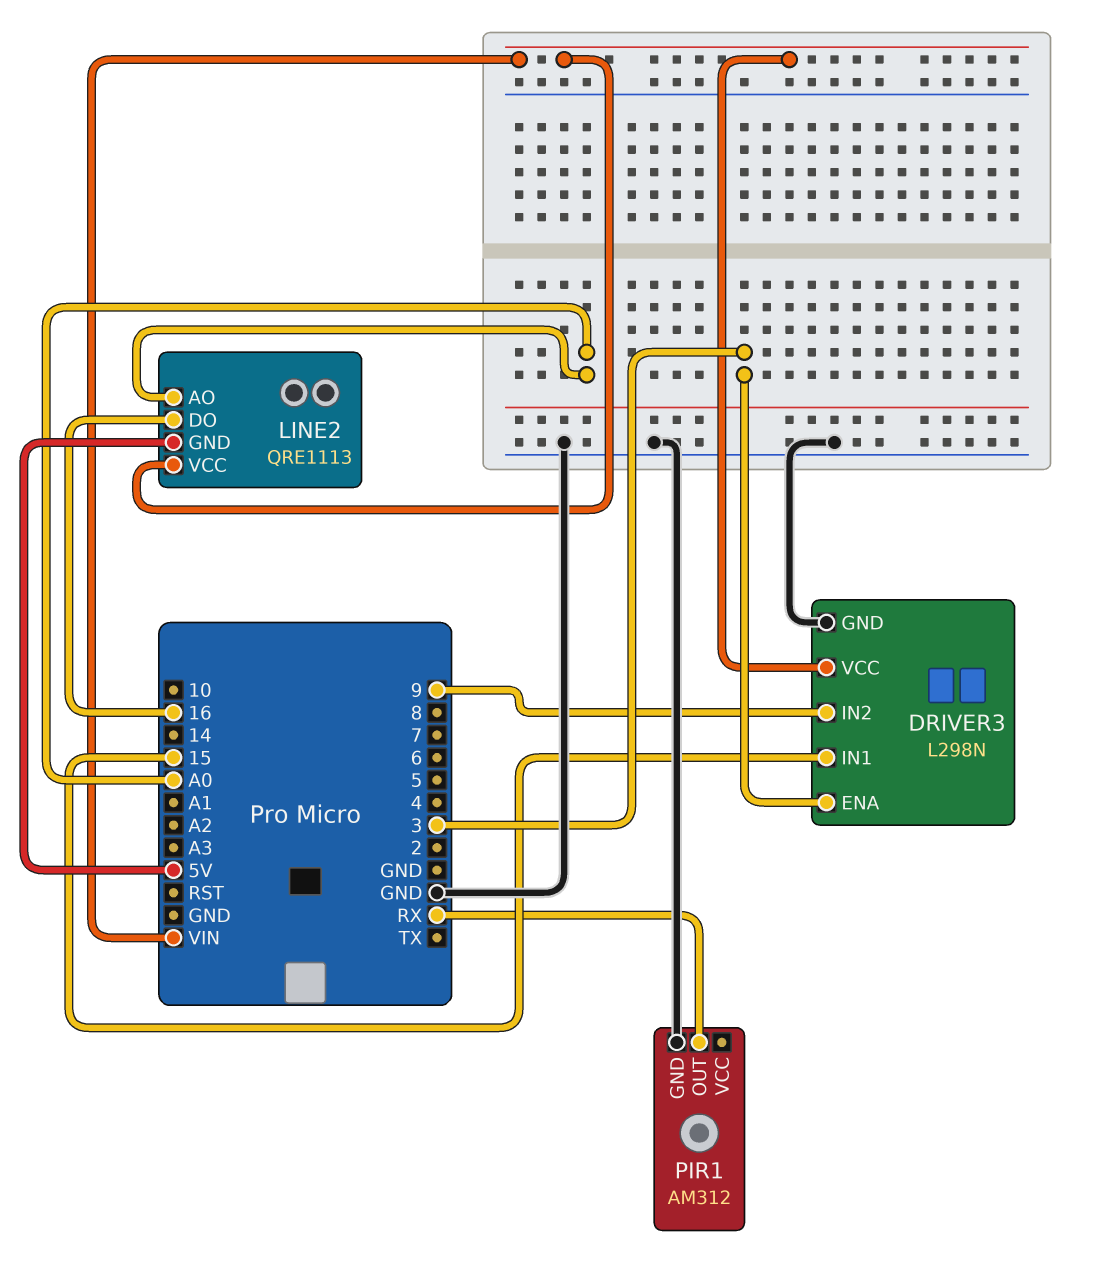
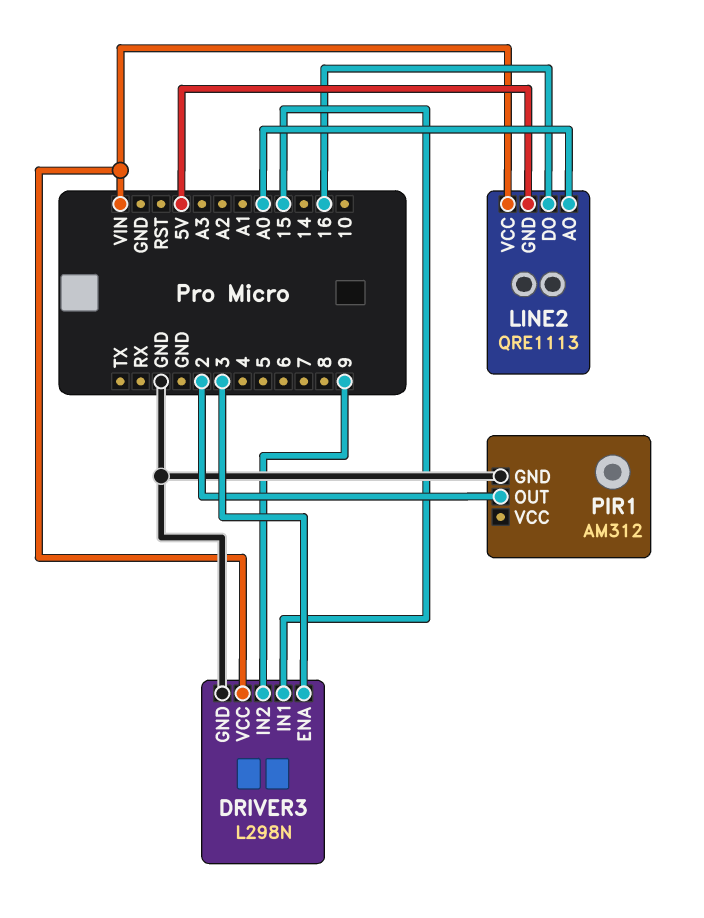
PIR1 pin OUT: RX -> 2

